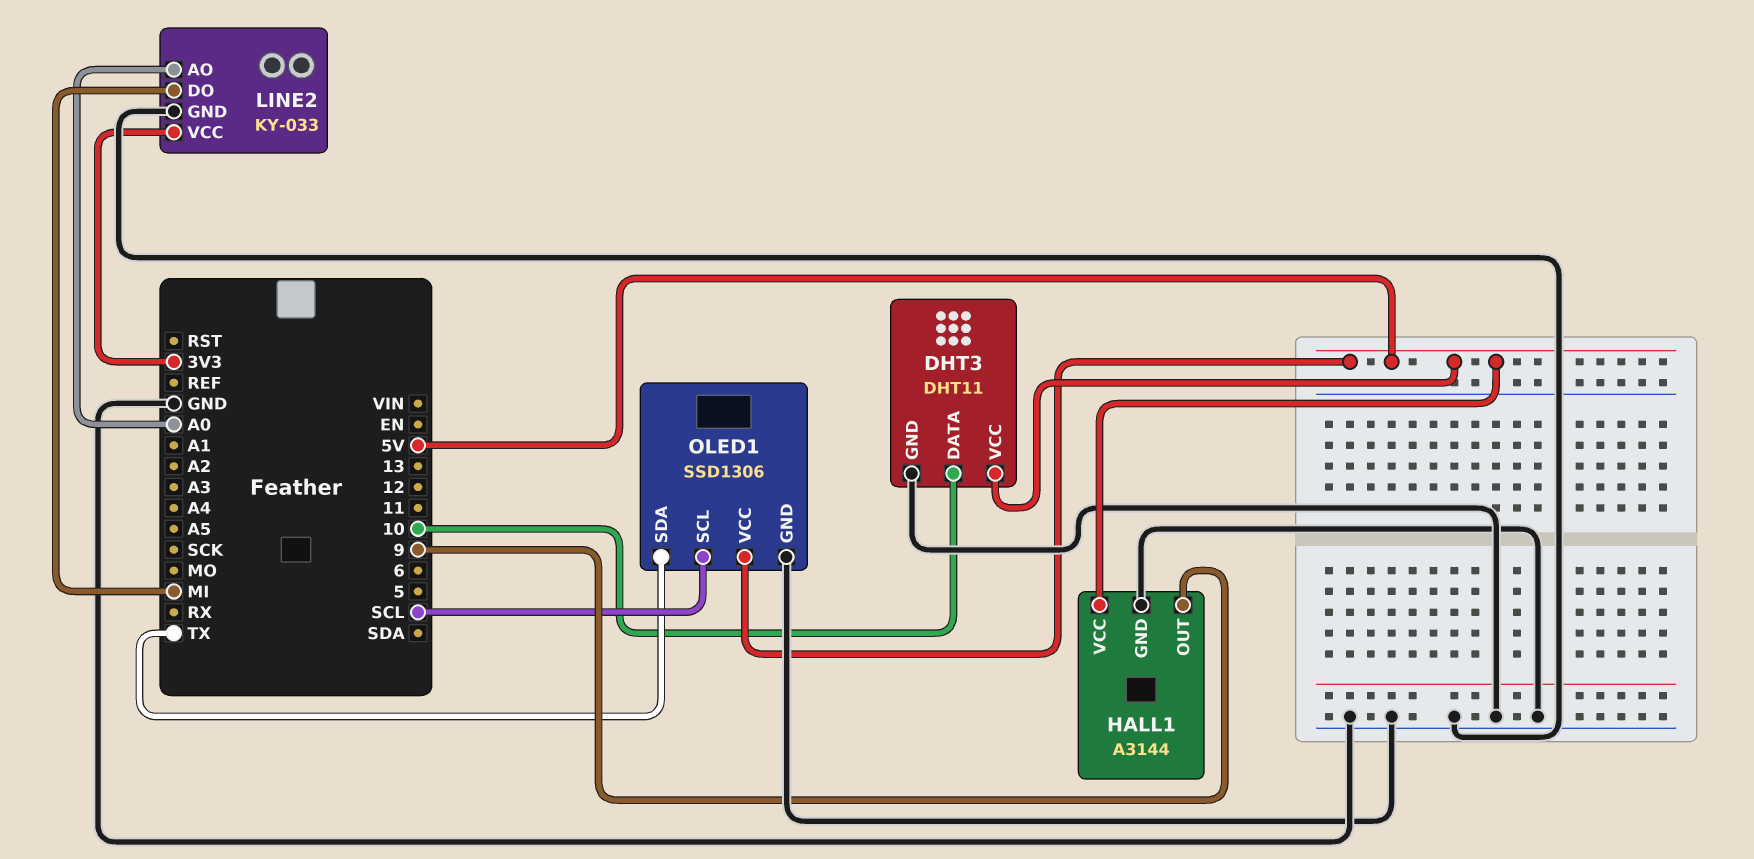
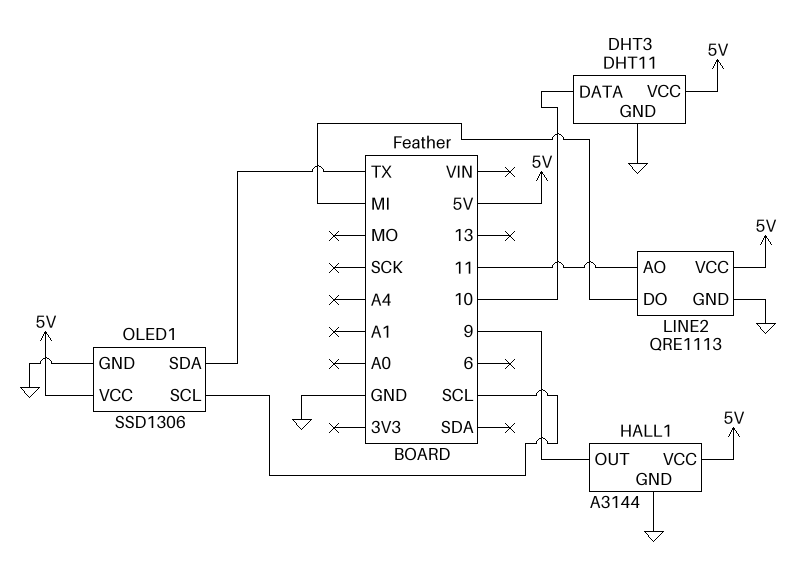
LINE2: KY-033 -> QRE1113
LINE2 pin AO: A0 -> 11
LINE2 pin VCC: 3V3 -> 5V

